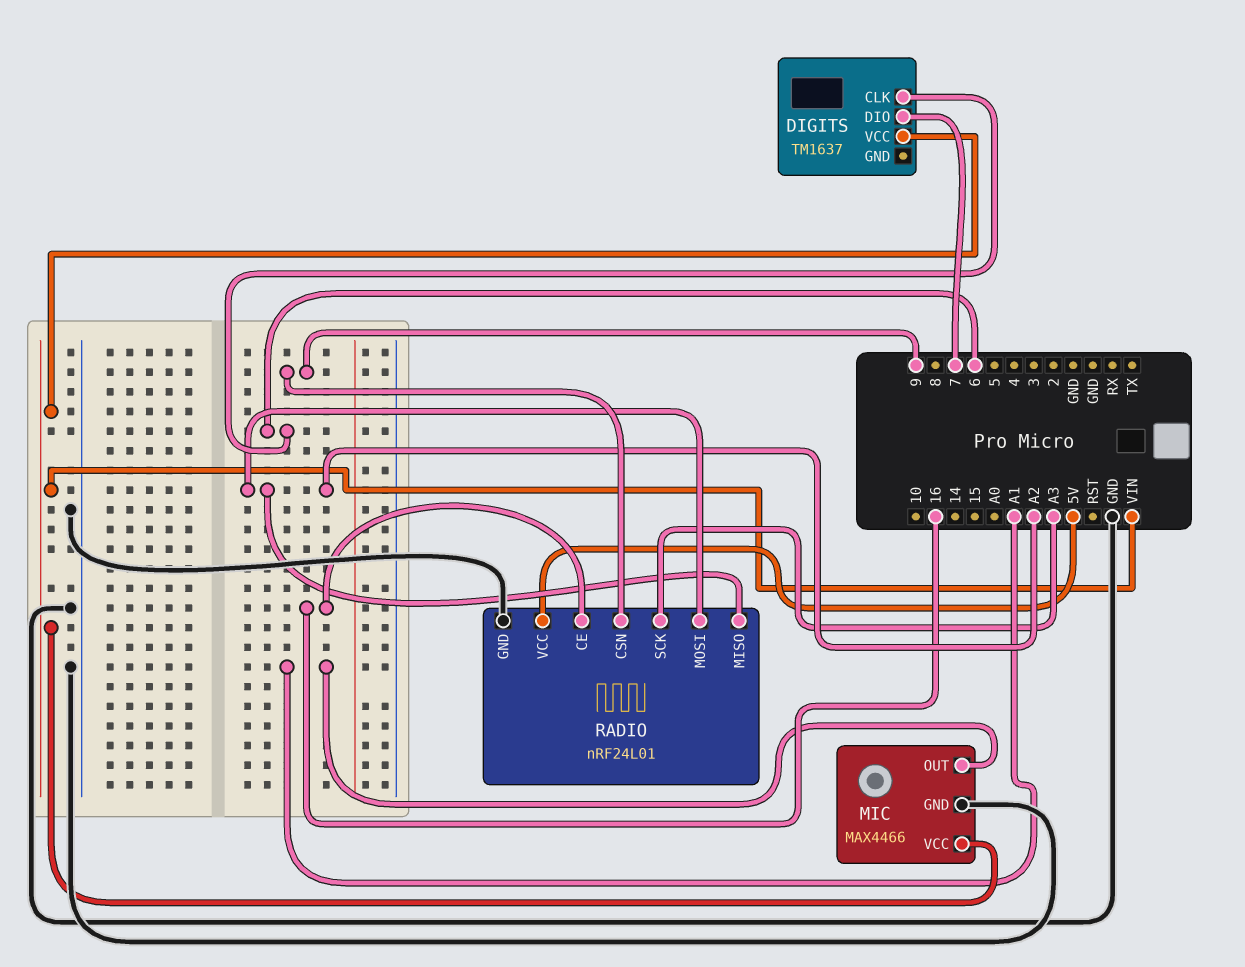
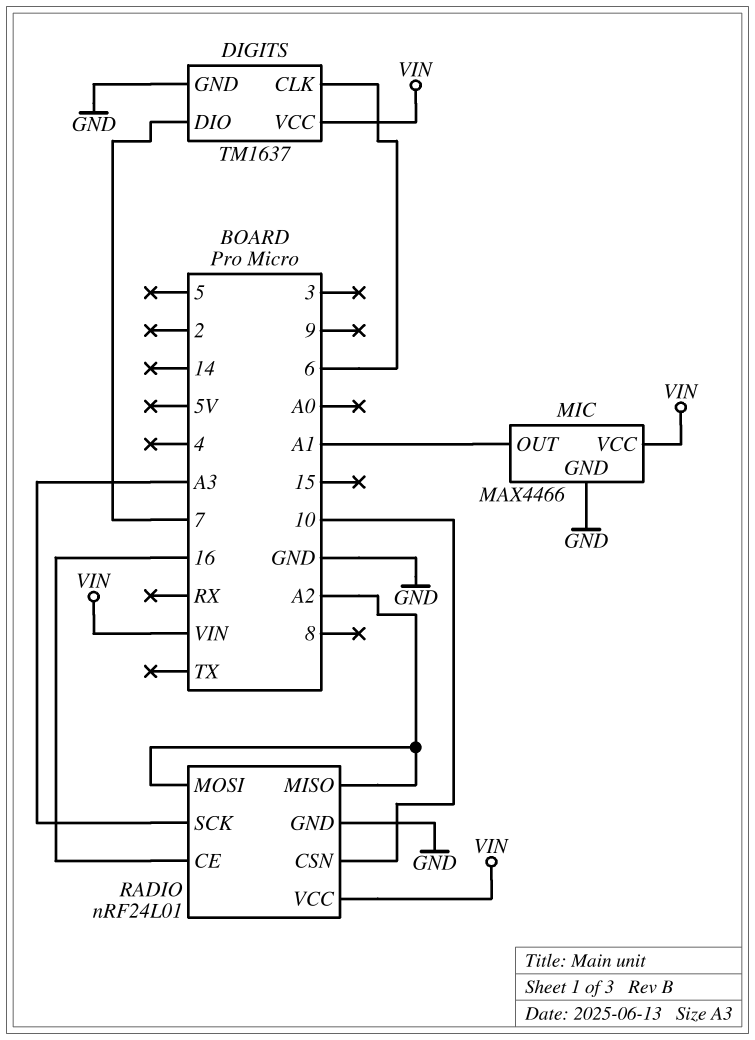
DIGITS pin GND: none -> GND
RADIO pin CSN: 9 -> 10
RADIO pin VCC: 5V -> VIN

